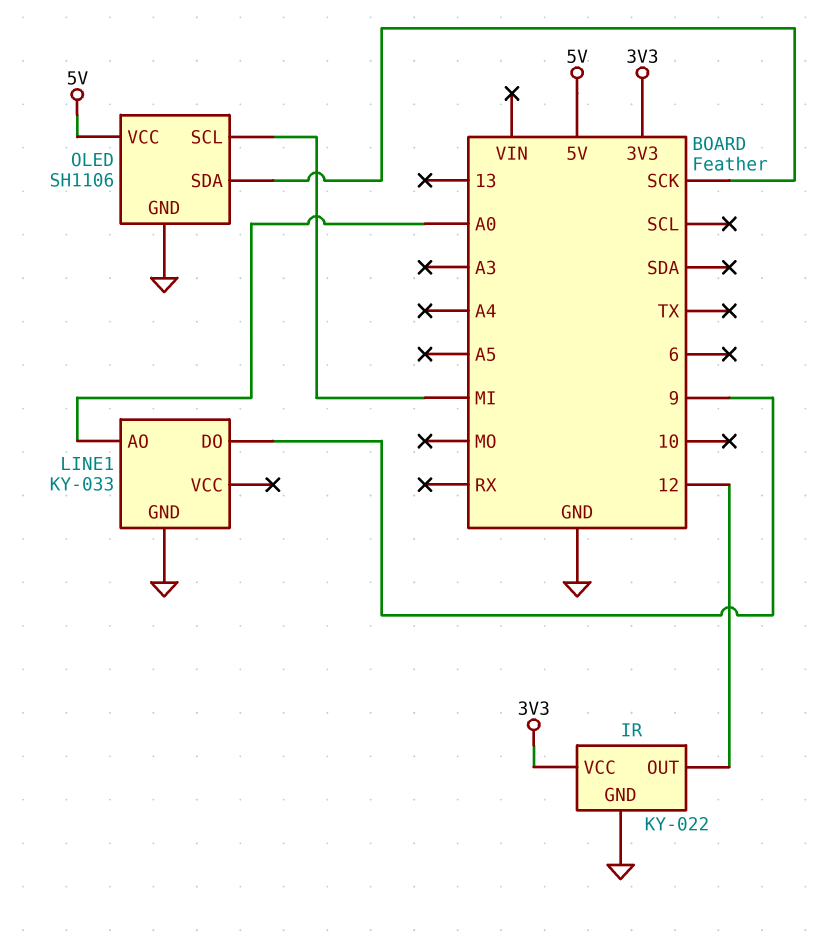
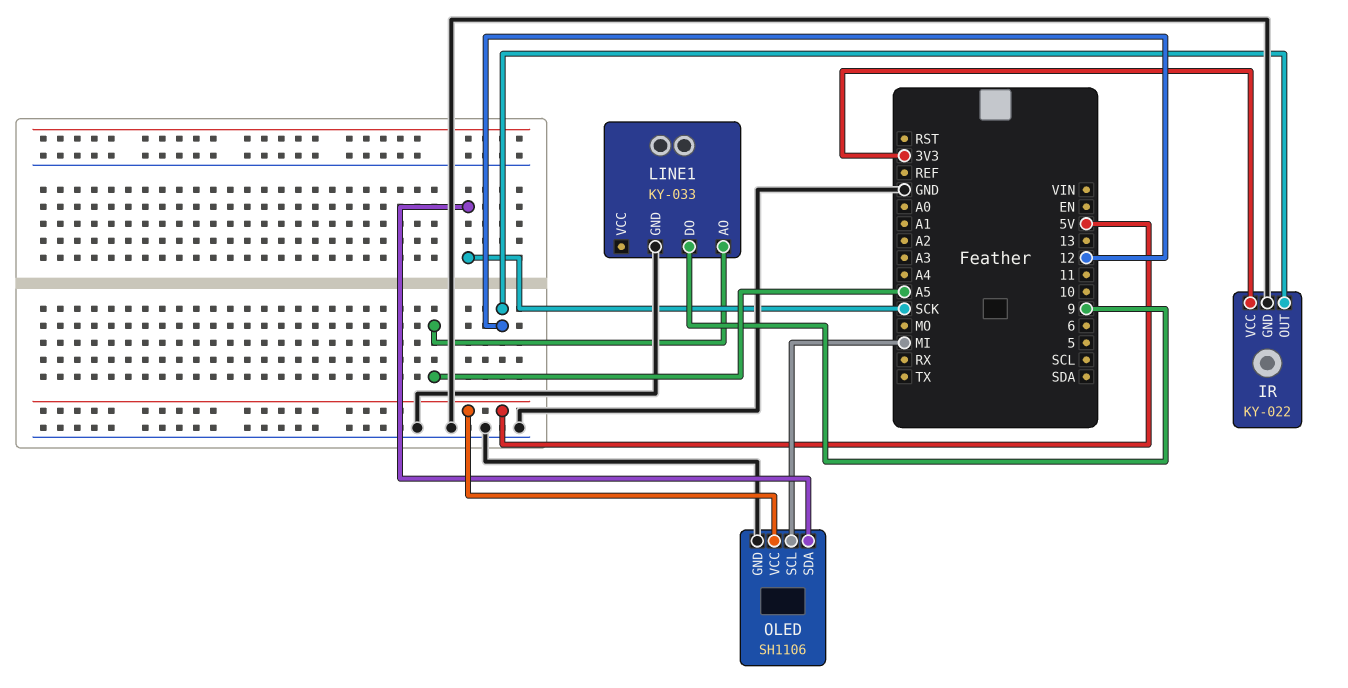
LINE1 pin AO: A0 -> A5

